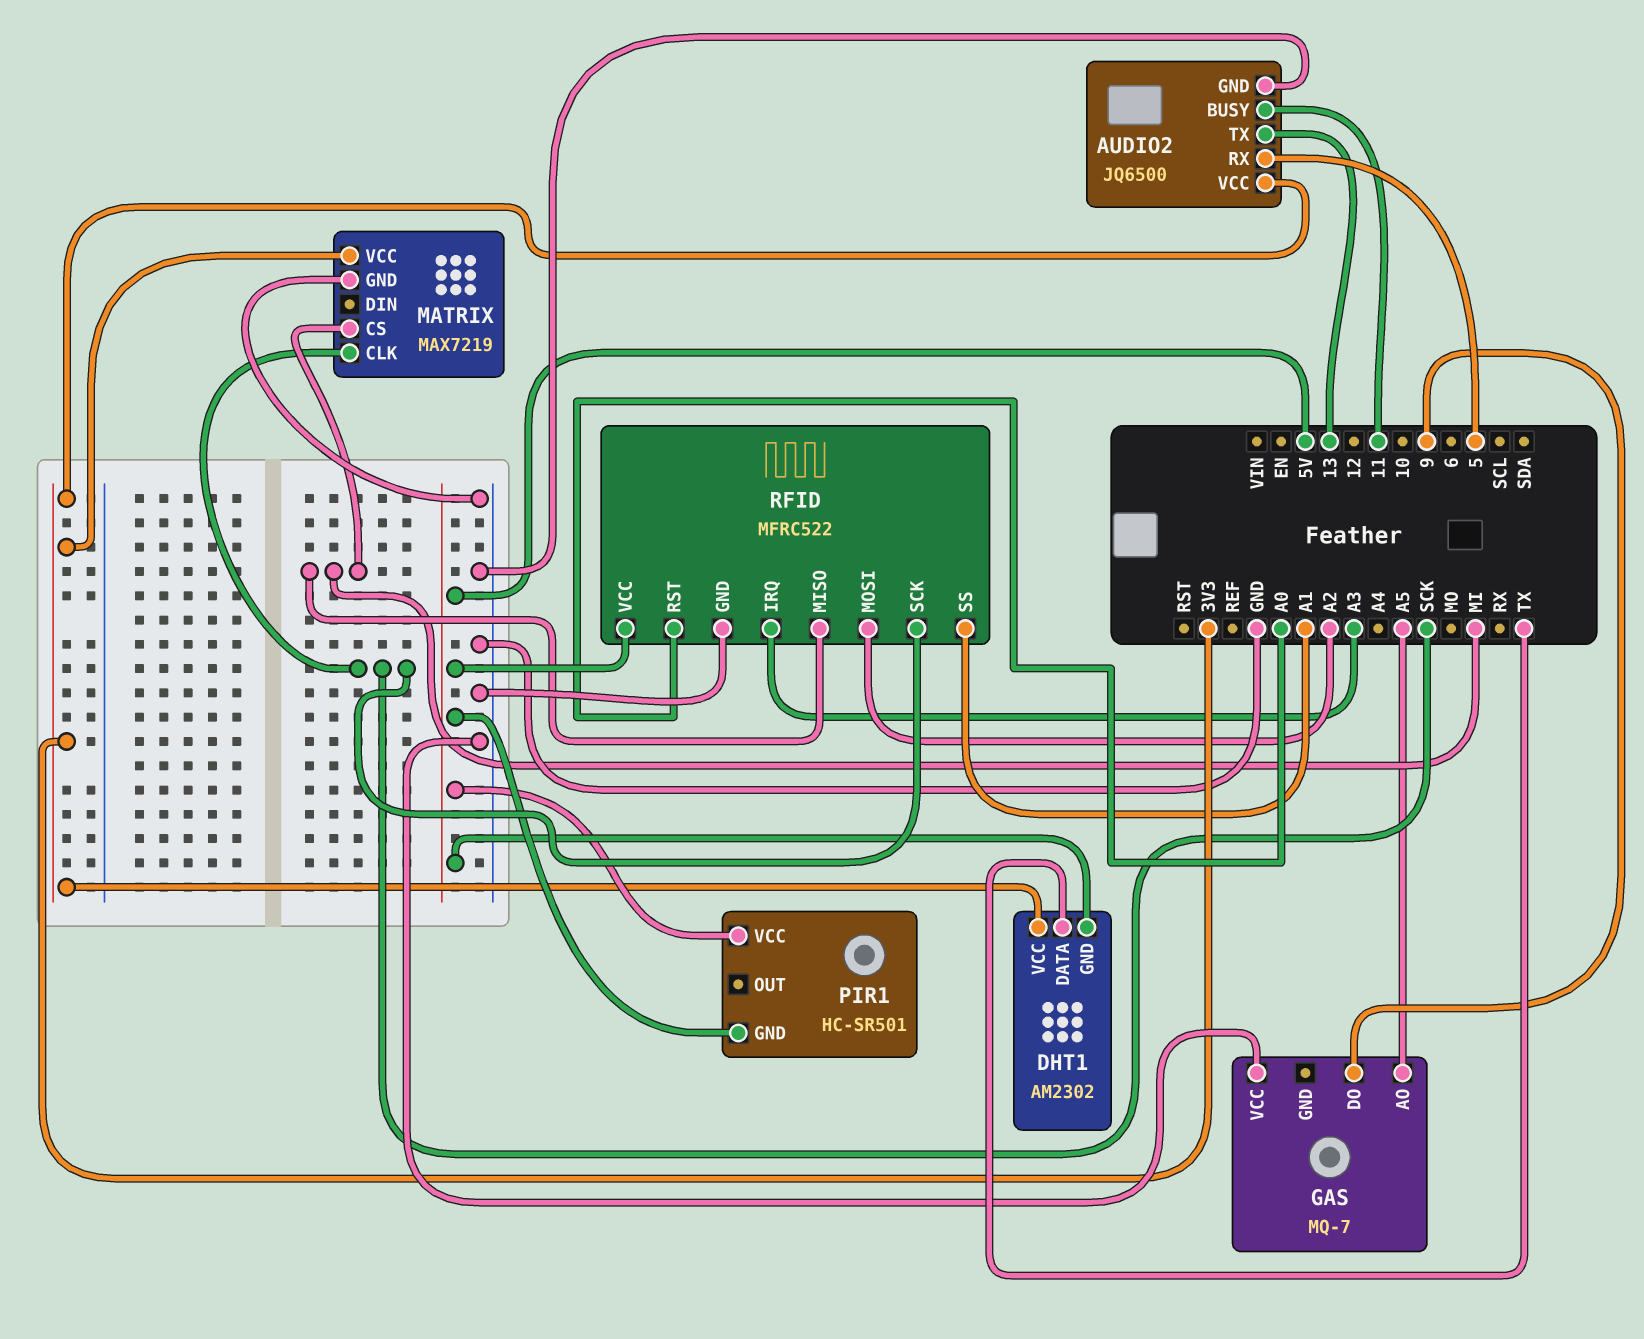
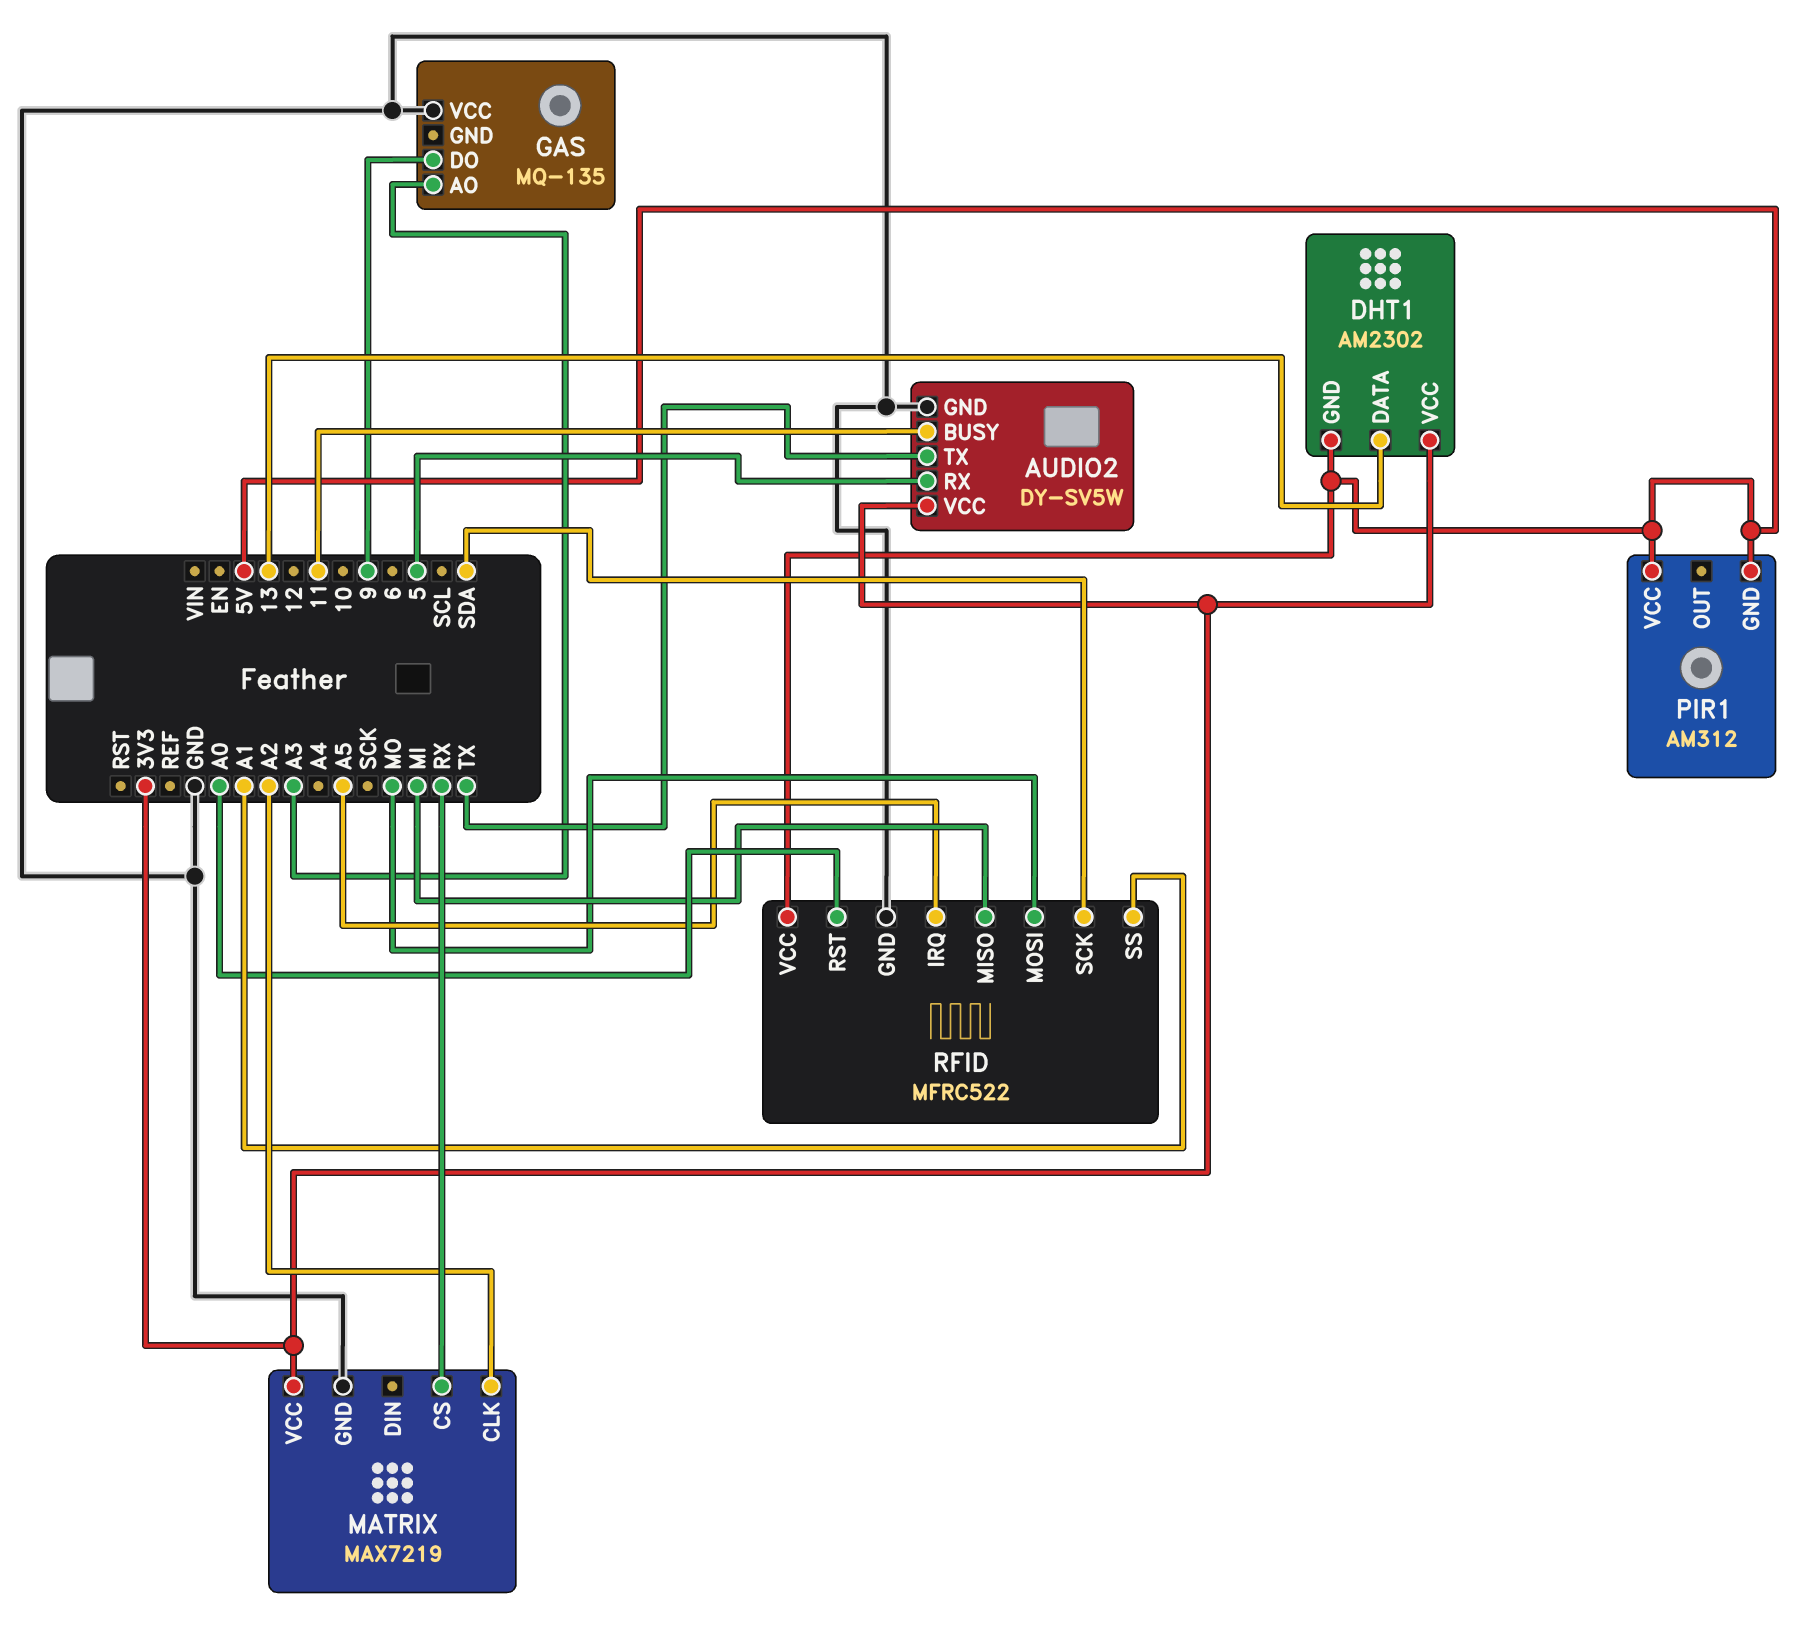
AUDIO2: JQ6500 -> DY-SV5W
AUDIO2 pin TX: 13 -> TX
DHT1 pin DATA: TX -> 13
GAS: MQ-7 -> MQ-135
GAS pin AO: A5 -> A3
MATRIX pin CLK: SCK -> A2
MATRIX pin CS: MI -> RX
PIR1: HC-SR501 -> AM312
RFID pin IRQ: A3 -> A5
RFID pin MOSI: A2 -> MO
RFID pin SCK: SCK -> SDA

